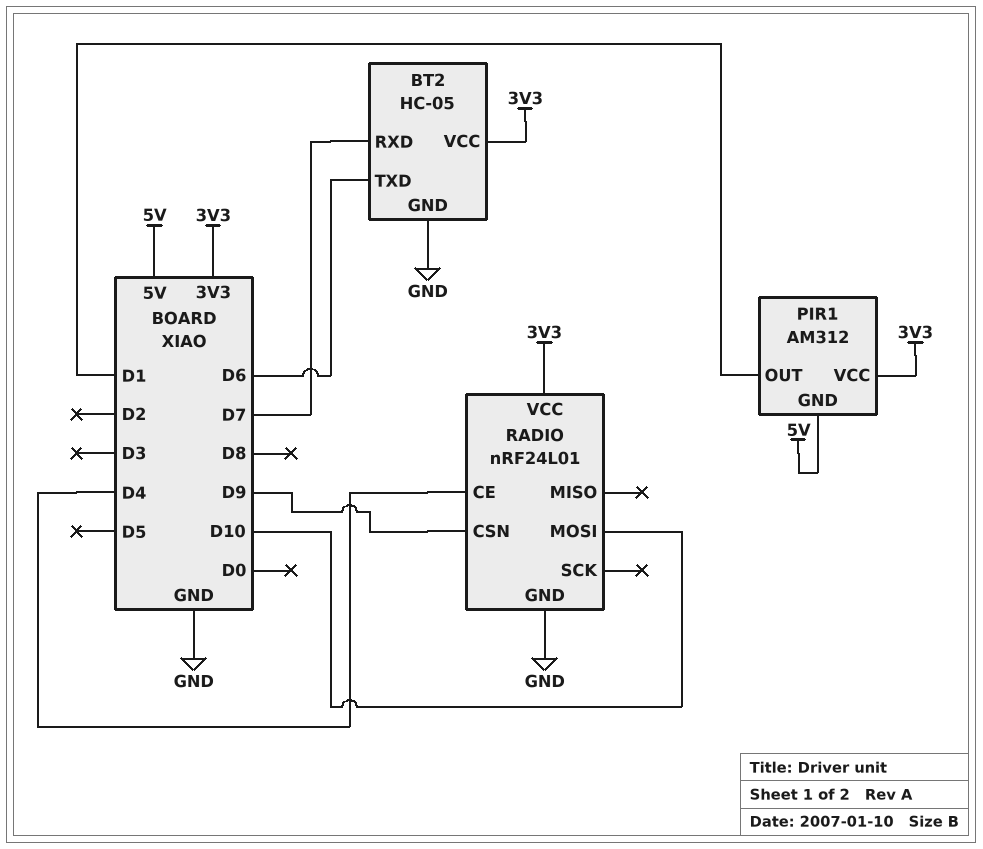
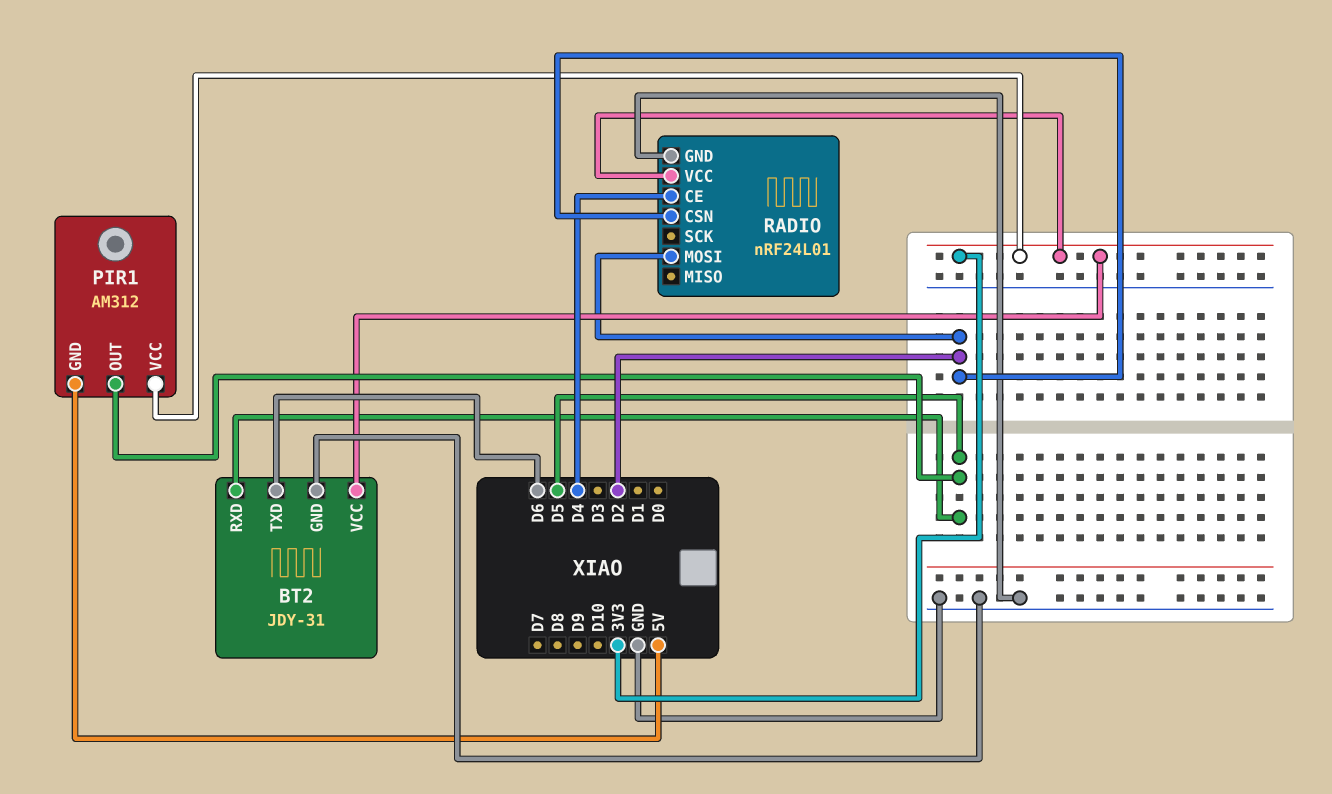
BT2: HC-05 -> JDY-31
BT2 pin RXD: D7 -> D5
PIR1 pin OUT: D1 -> D5
RADIO pin CSN: D9 -> D2
RADIO pin MOSI: D10 -> D2

